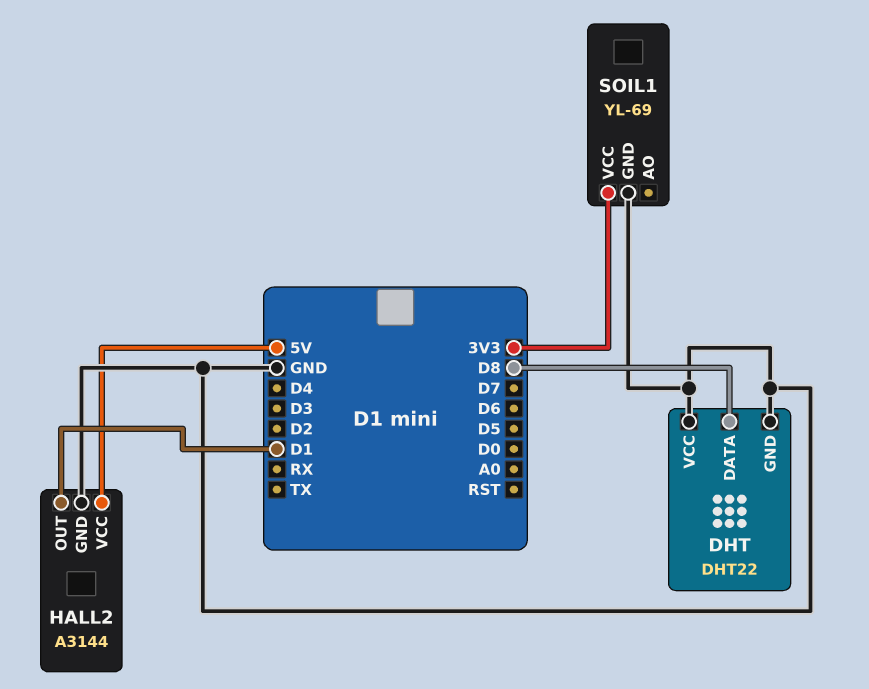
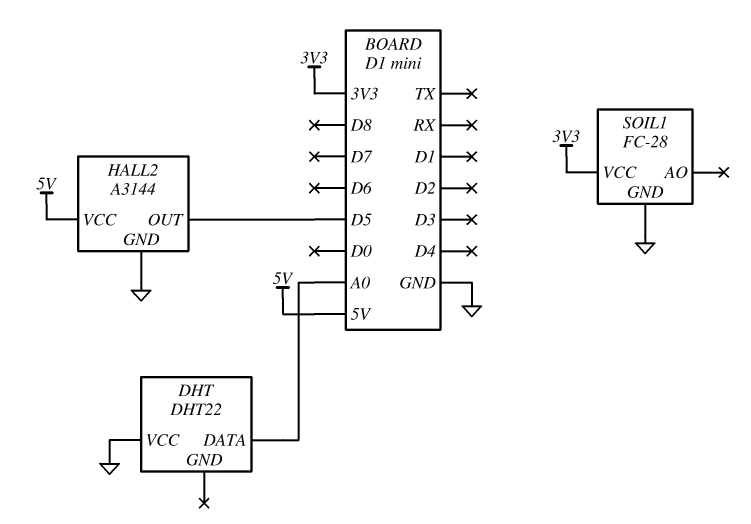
DHT pin DATA: D8 -> A0
DHT pin GND: GND -> none
HALL2 pin OUT: D1 -> D5
SOIL1: YL-69 -> FC-28

